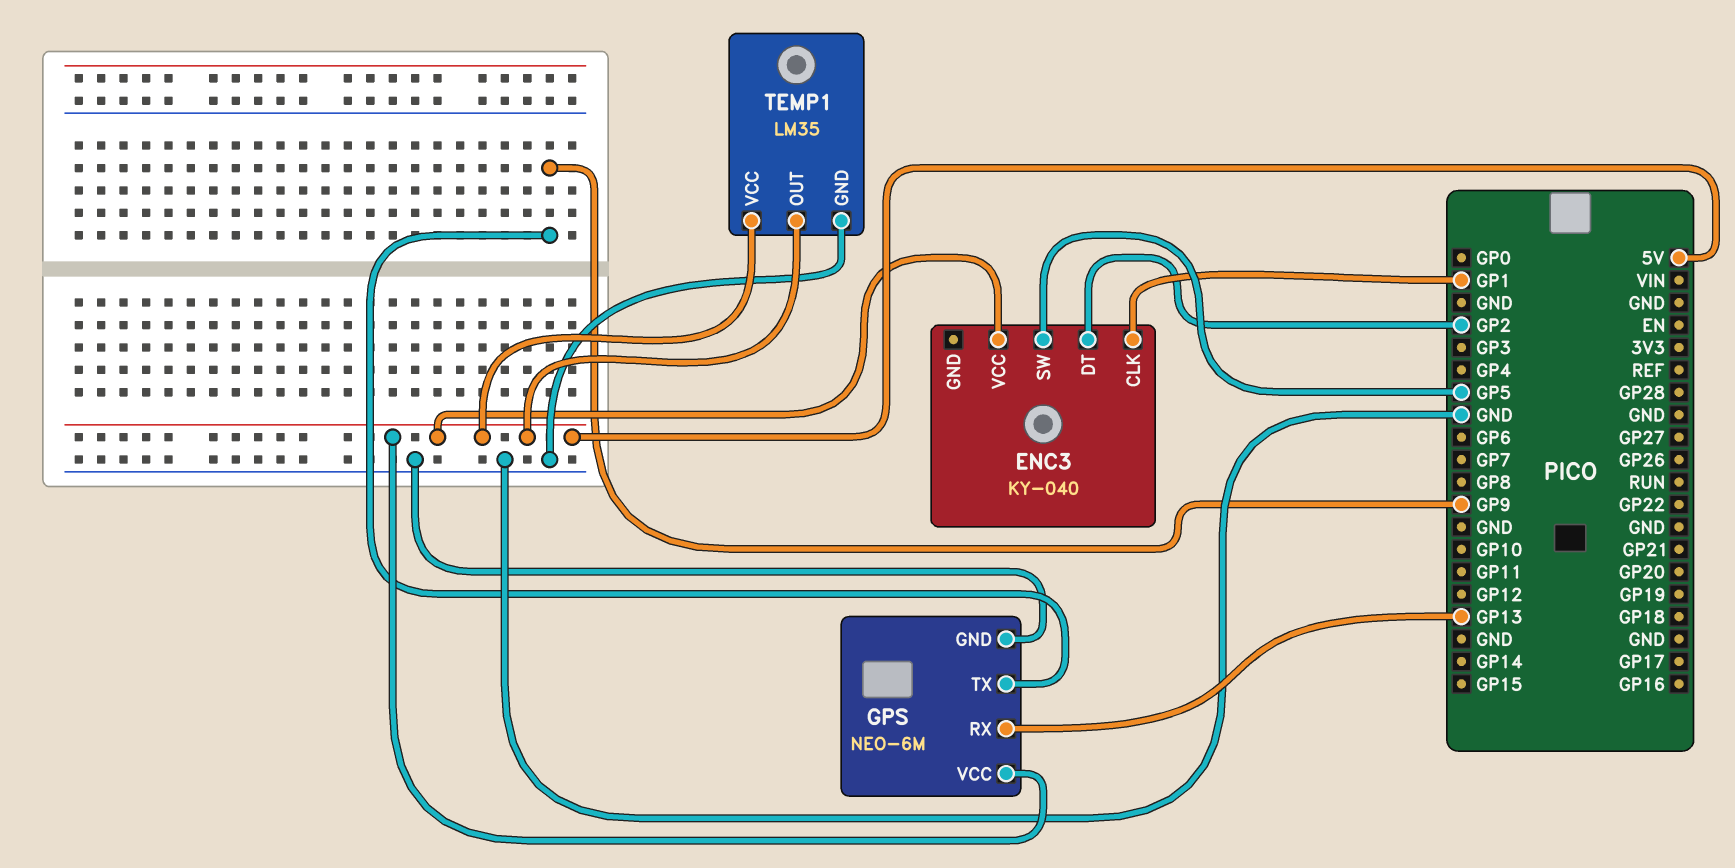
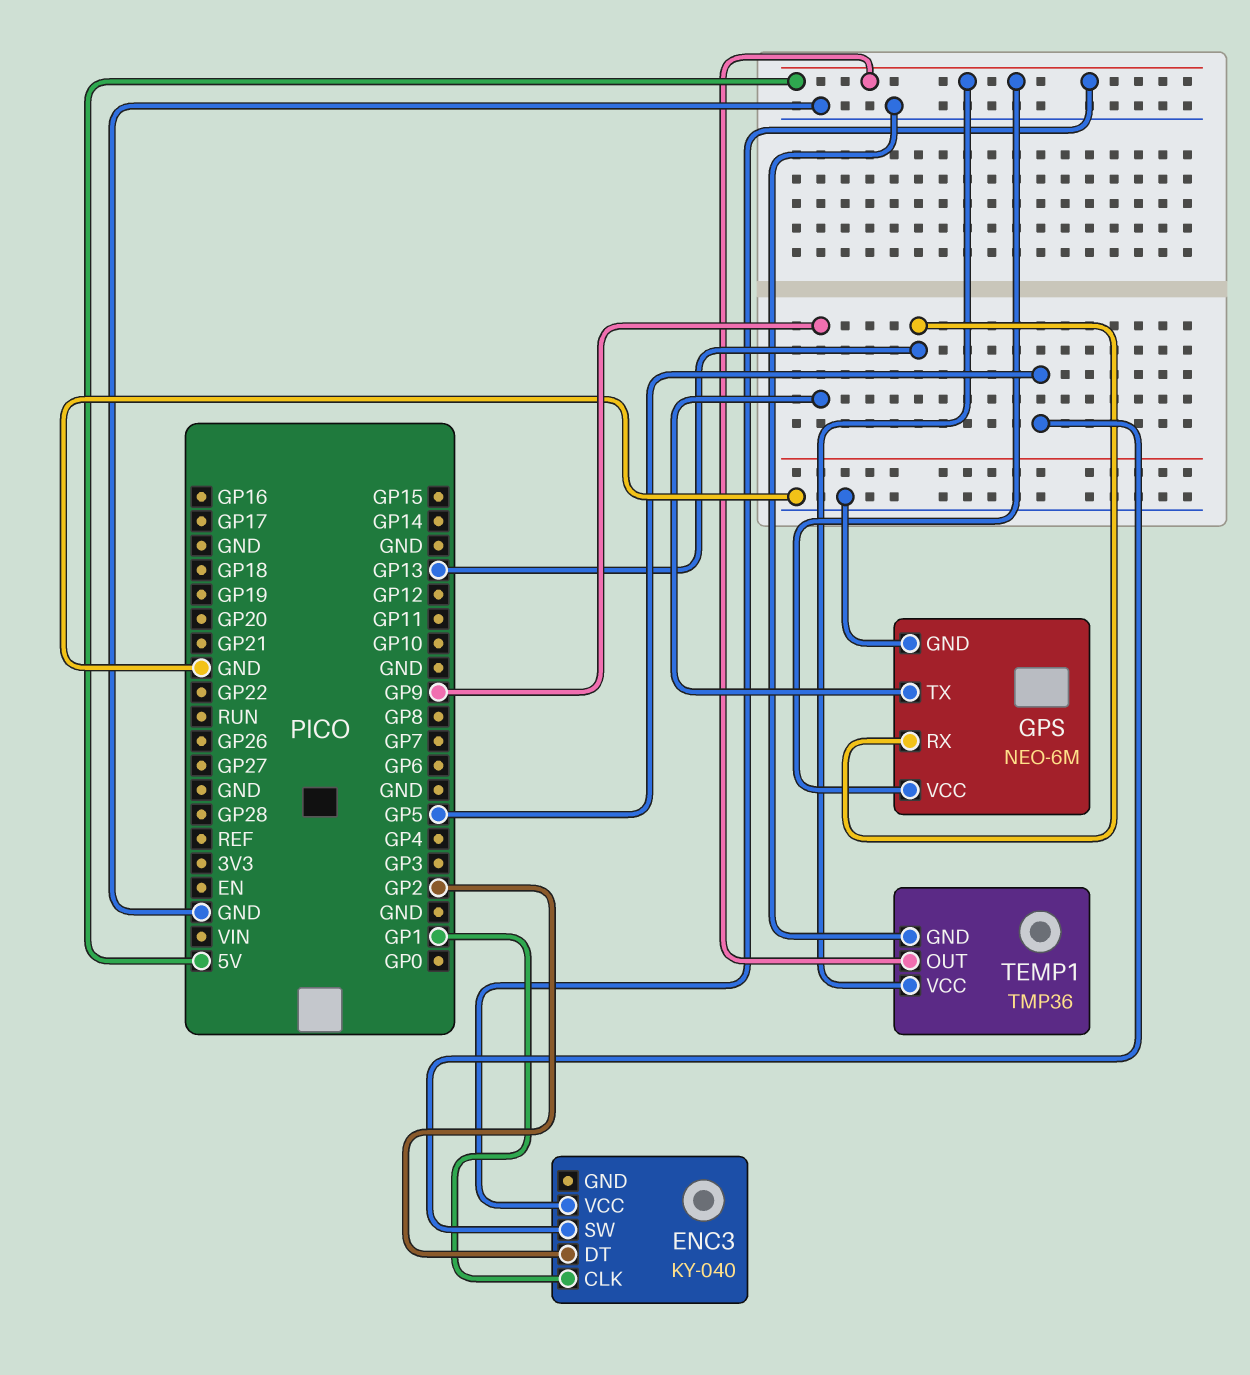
TEMP1: LM35 -> TMP36

